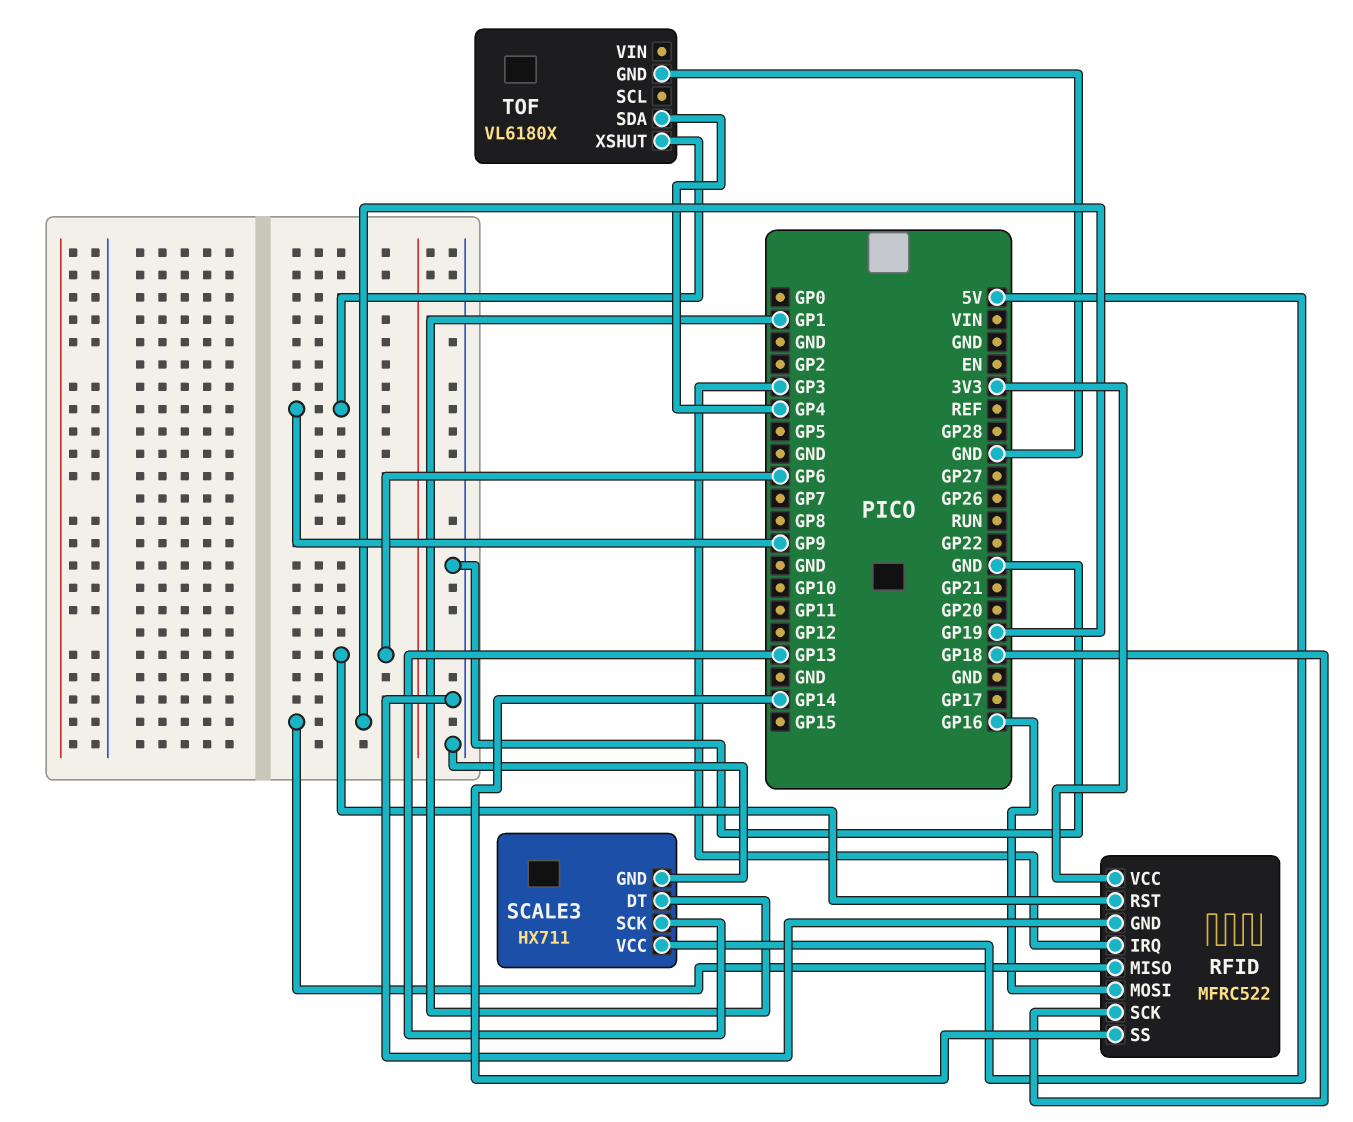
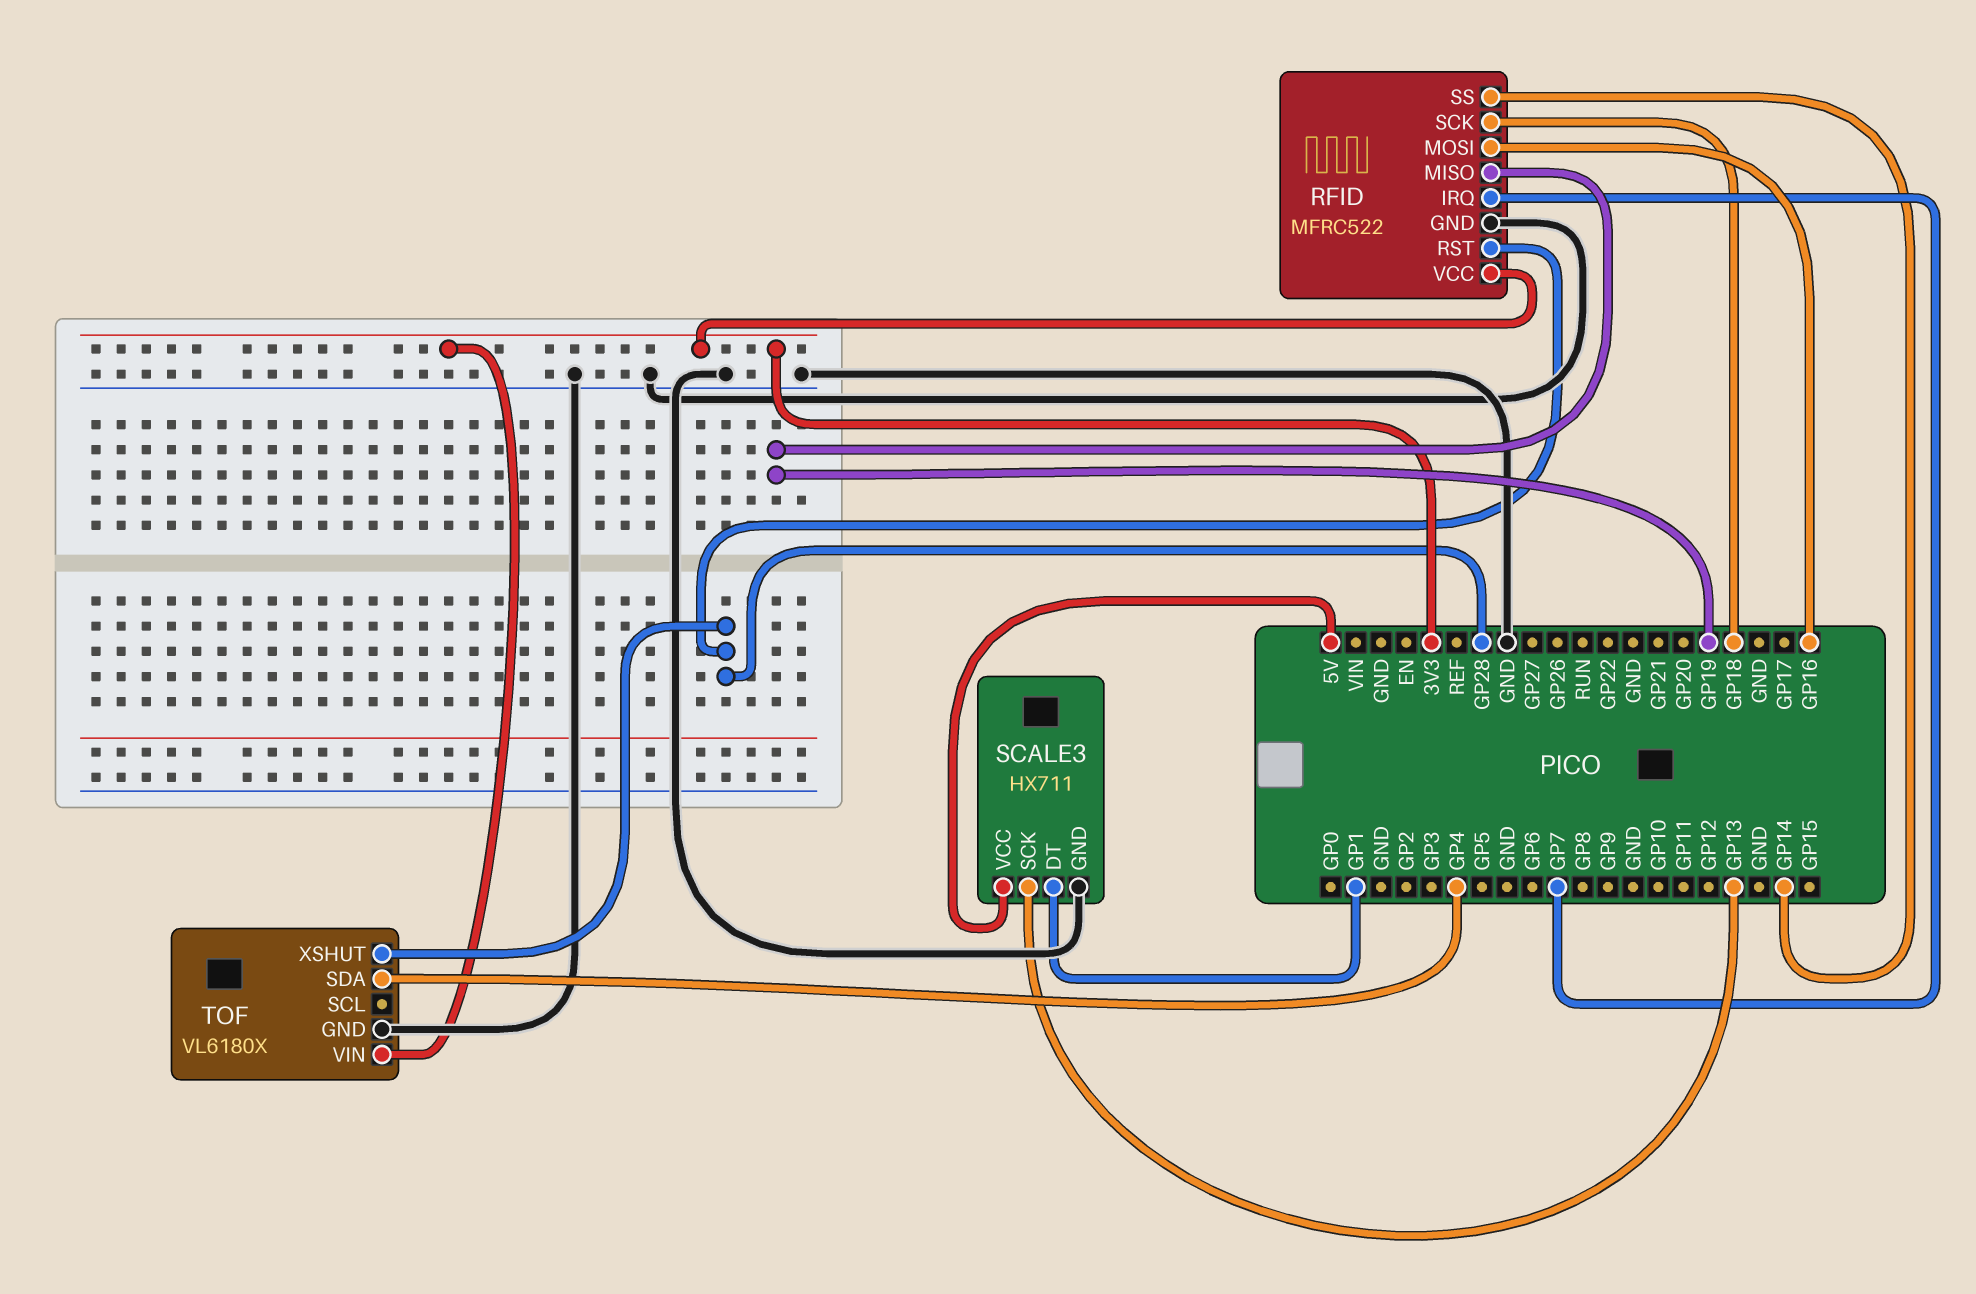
RFID pin IRQ: GP3 -> GP7
RFID pin RST: GP6 -> GP28
TOF pin VIN: none -> 3V3
TOF pin XSHUT: GP9 -> GP28

